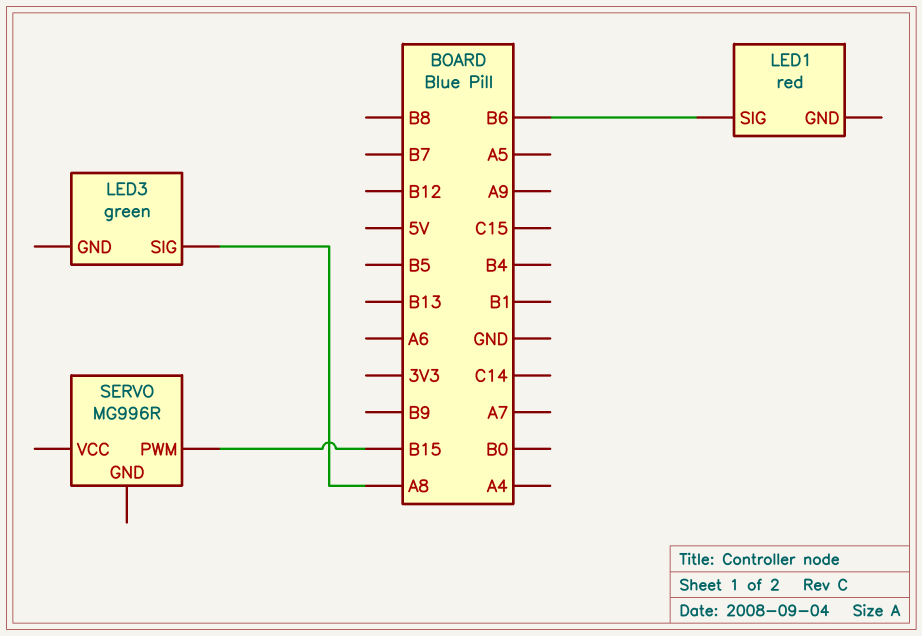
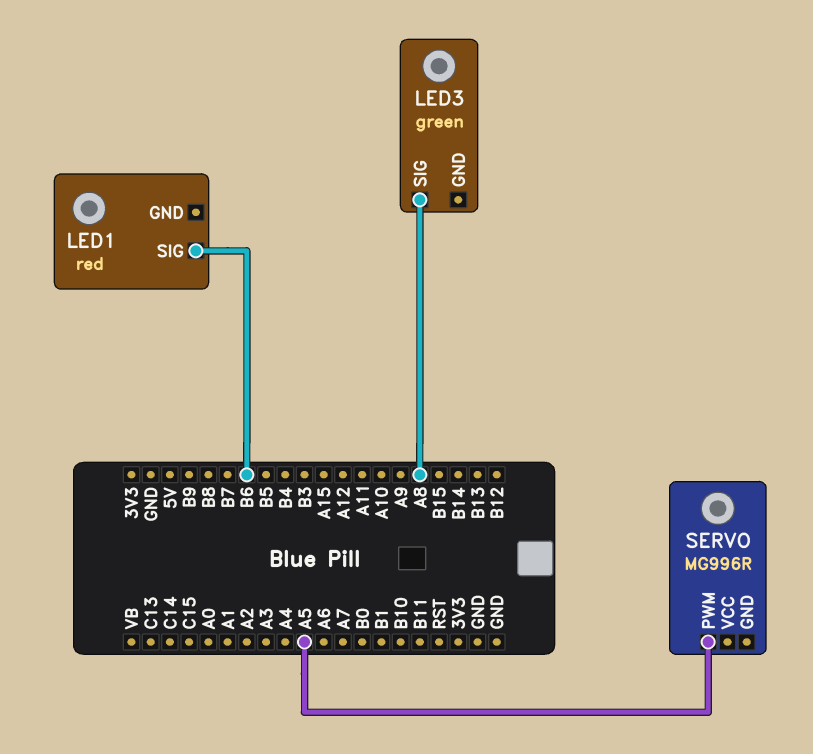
SERVO pin PWM: B15 -> A5

